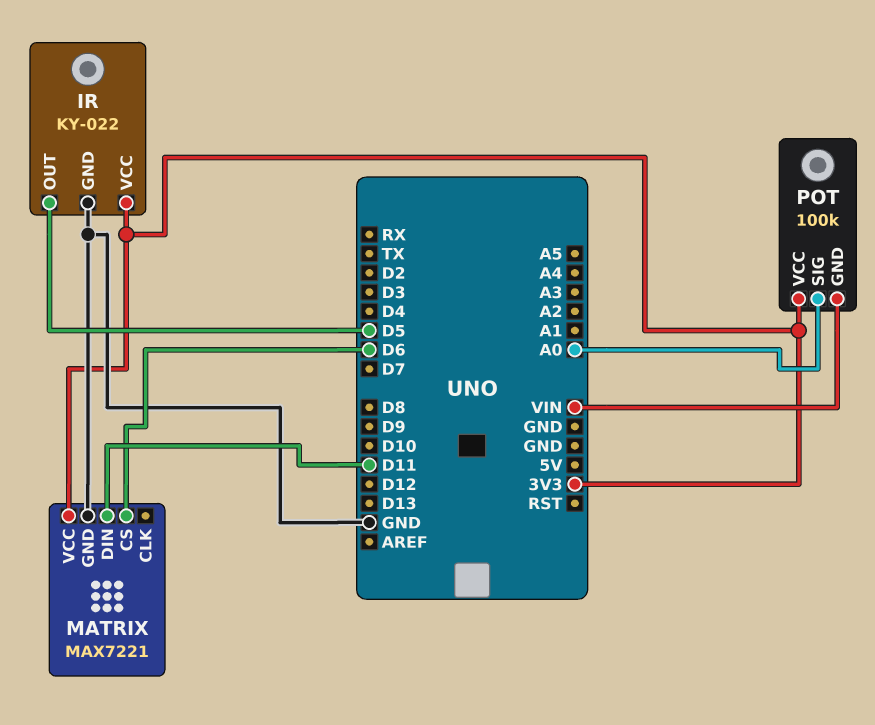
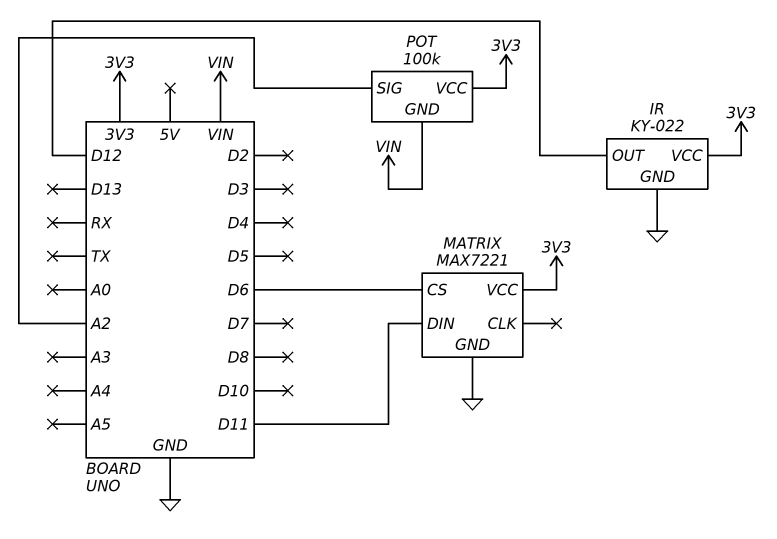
IR pin OUT: D5 -> D12
POT pin SIG: A0 -> A2

